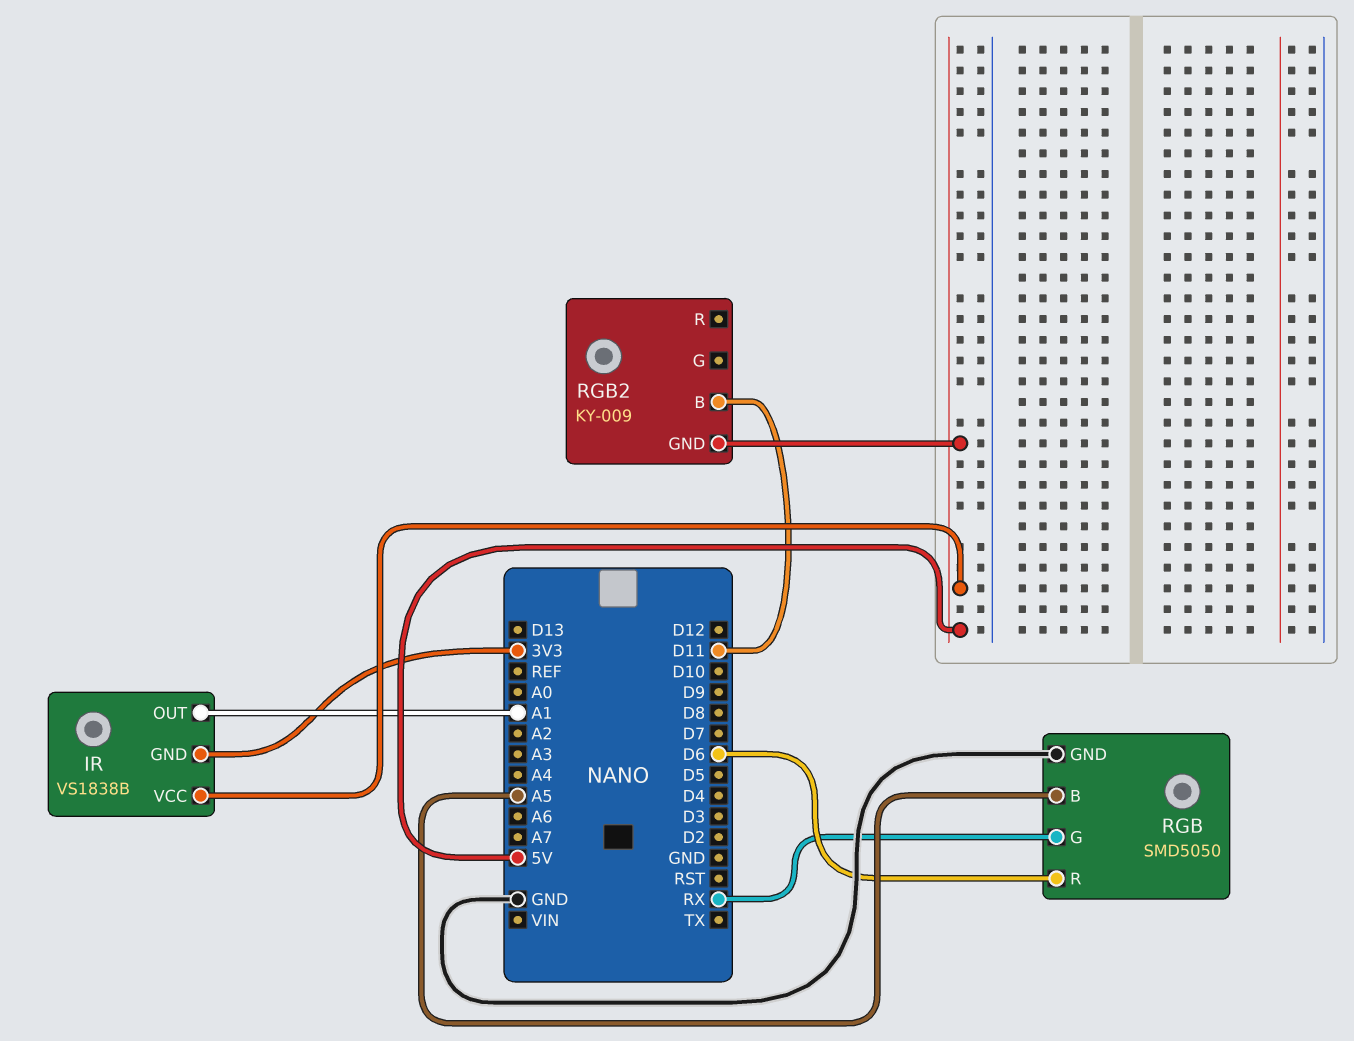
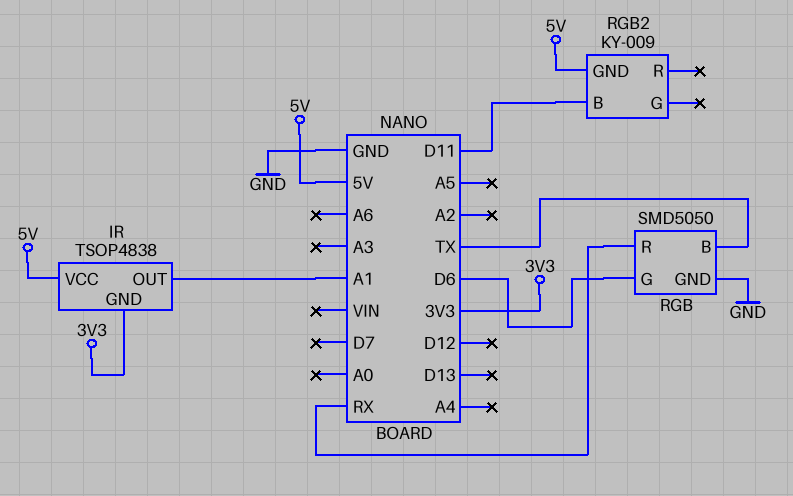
IR: VS1838B -> TSOP4838
RGB pin B: A5 -> TX
RGB pin G: RX -> D6
RGB pin R: D6 -> RX

